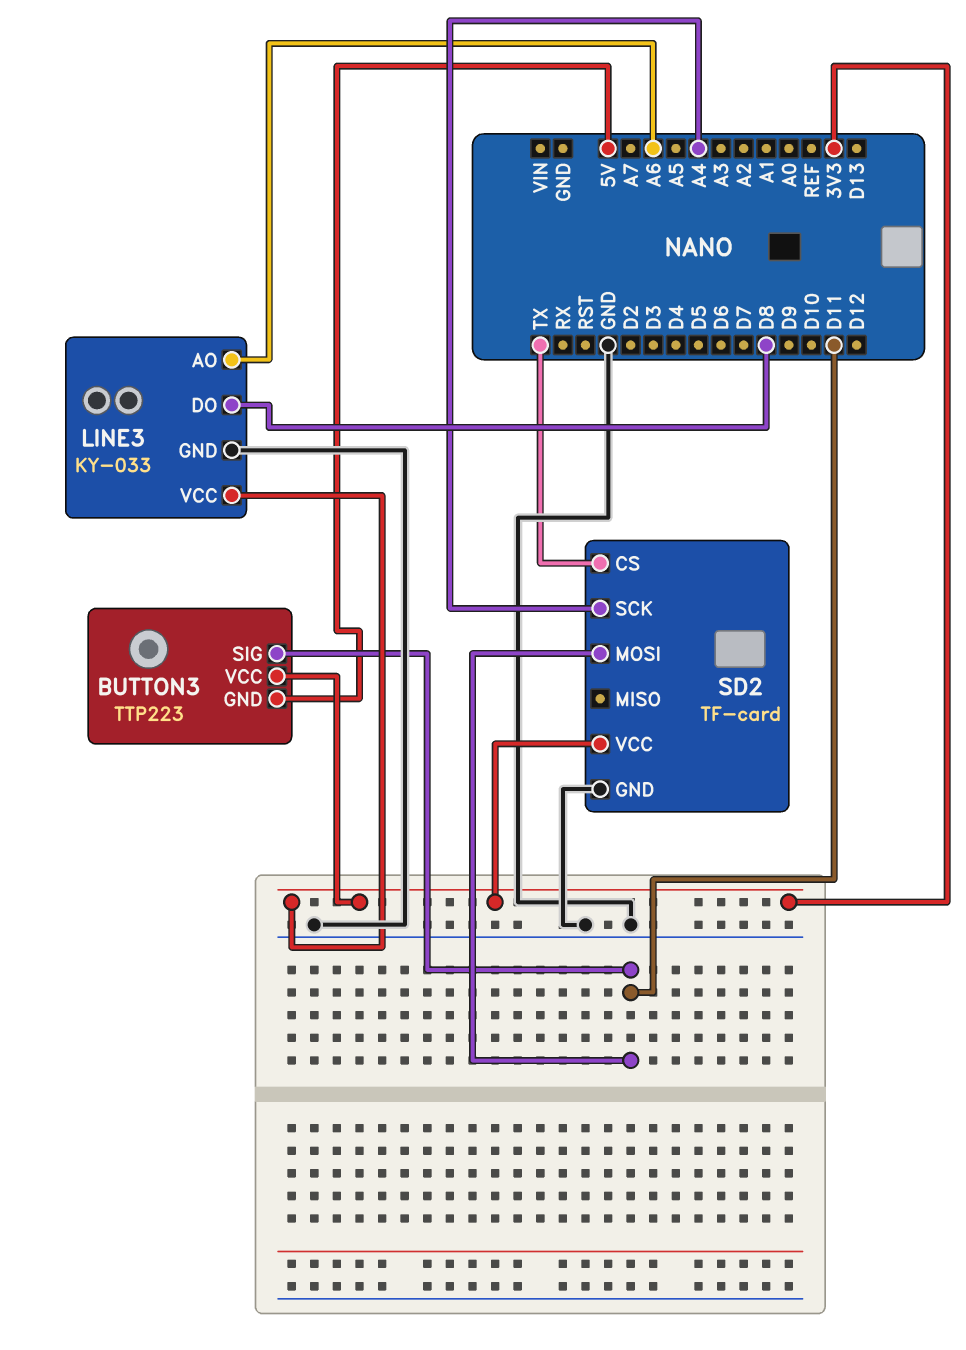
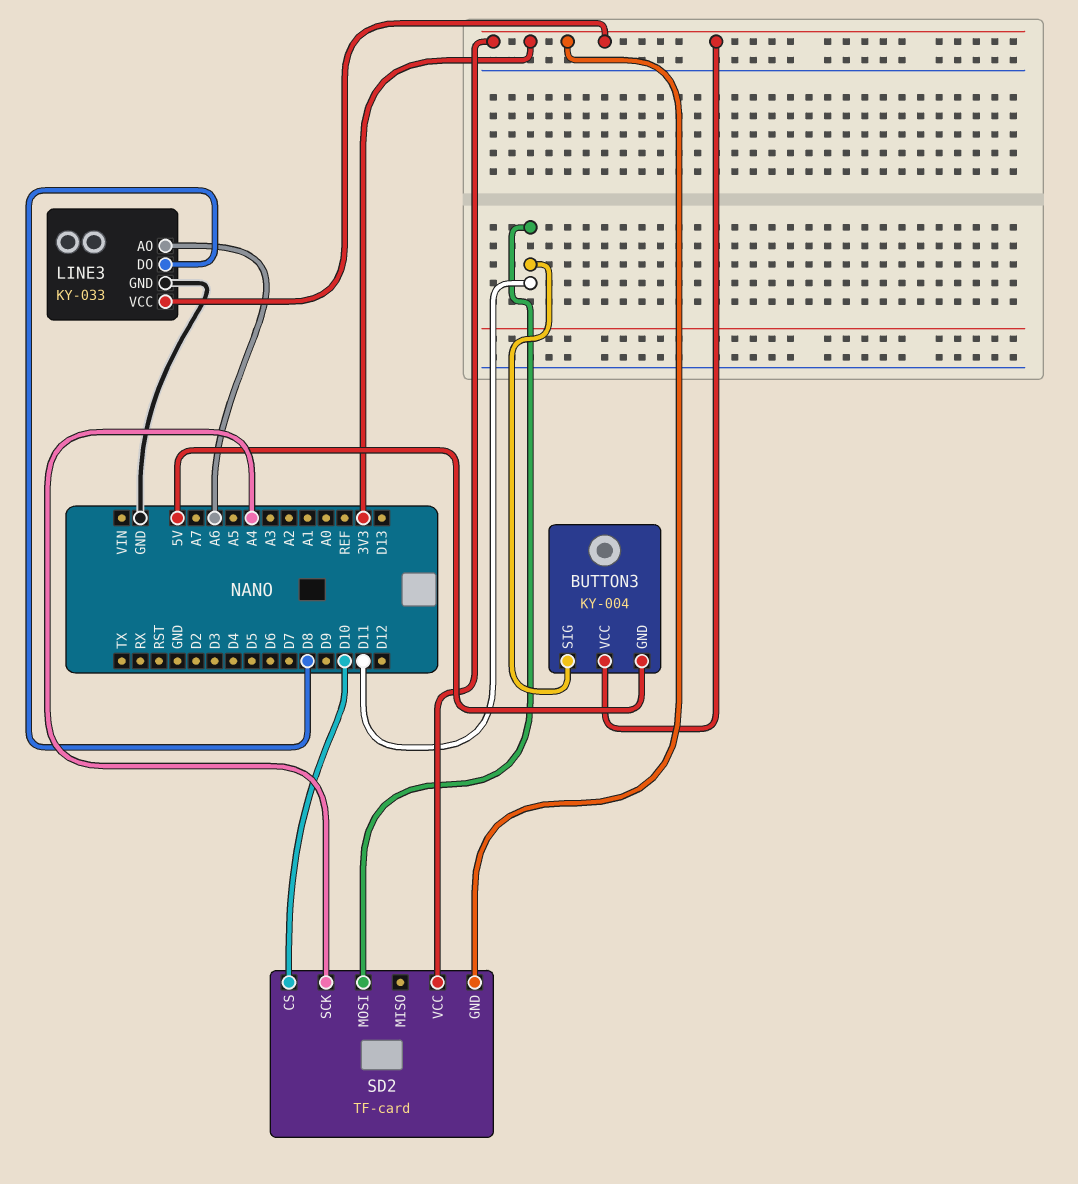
BUTTON3: TTP223 -> KY-004
SD2 pin CS: TX -> D10
SD2 pin GND: GND -> 3V3

